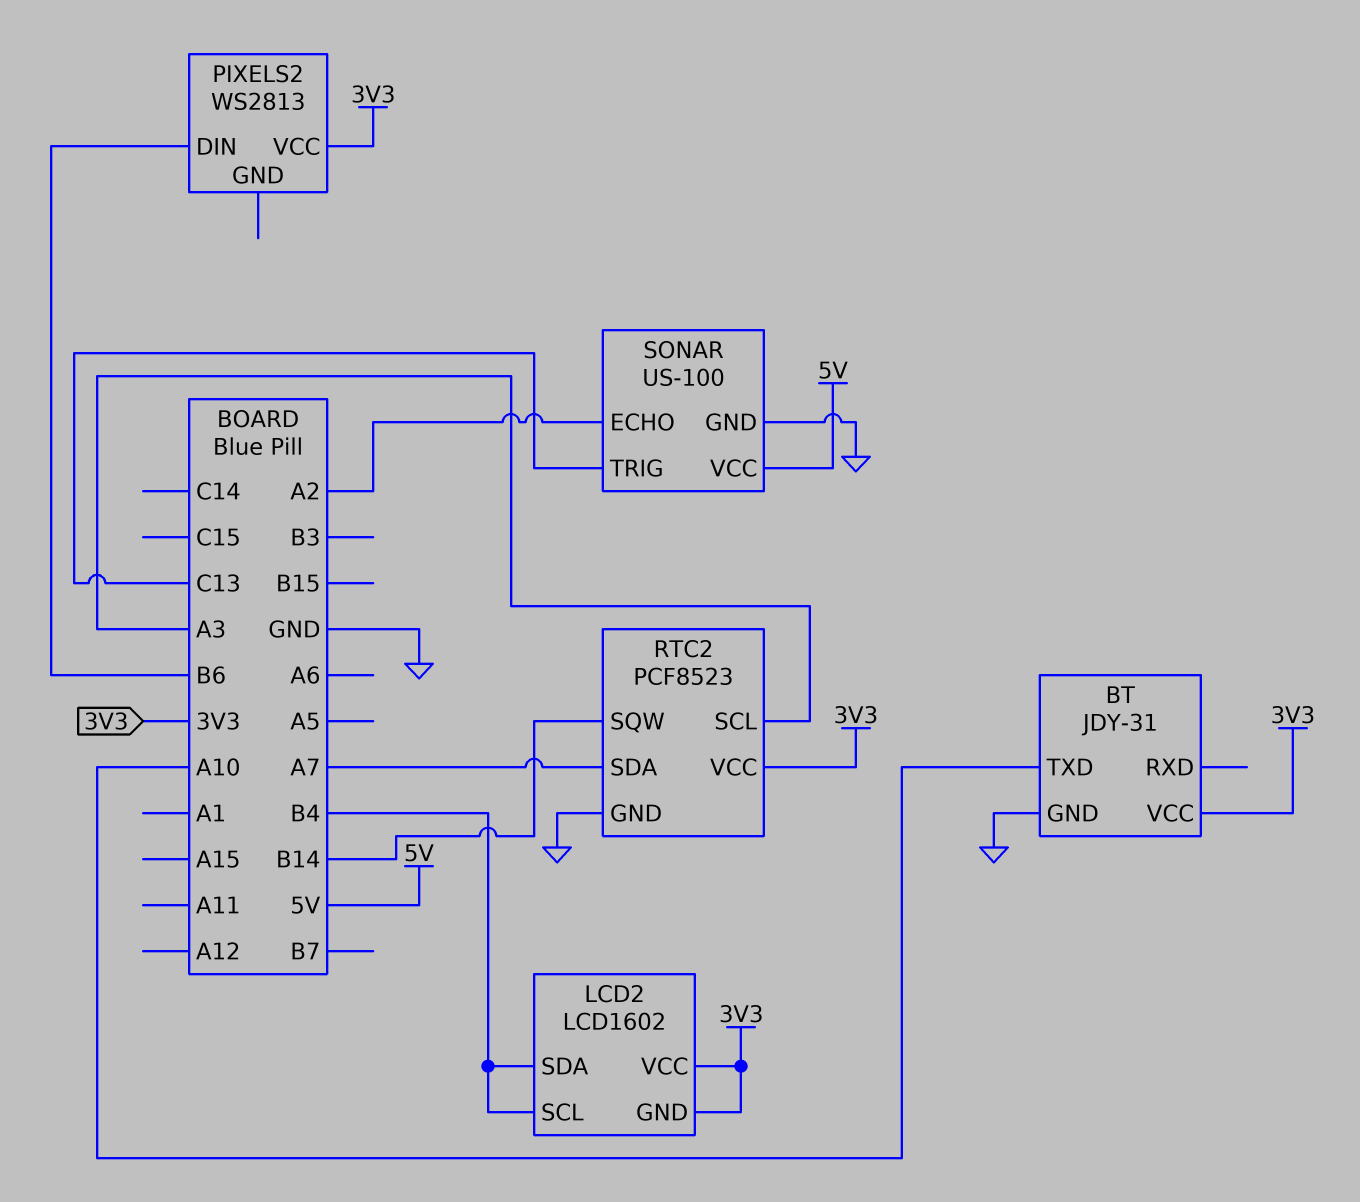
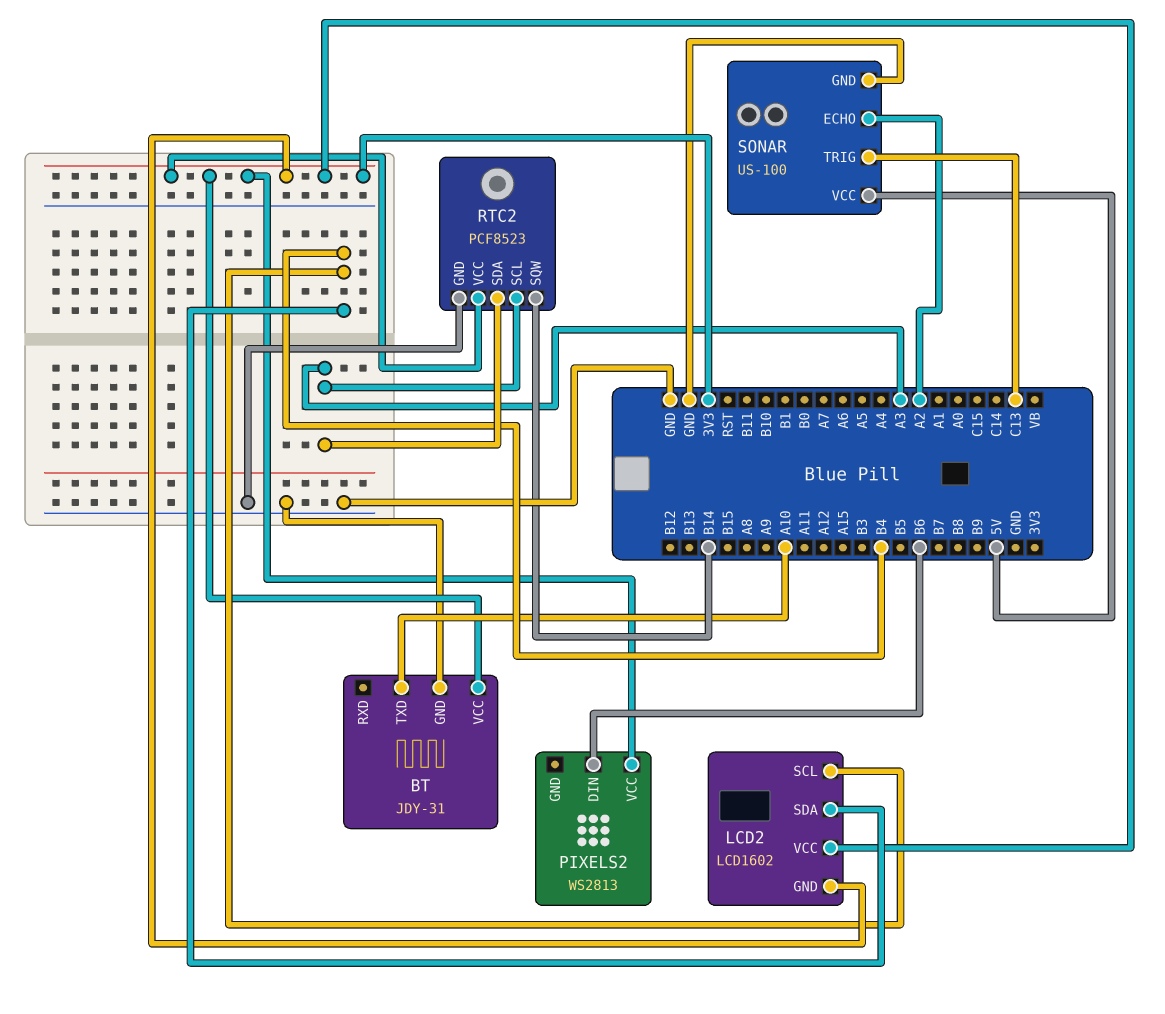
RTC2 pin SDA: A7 -> A3

